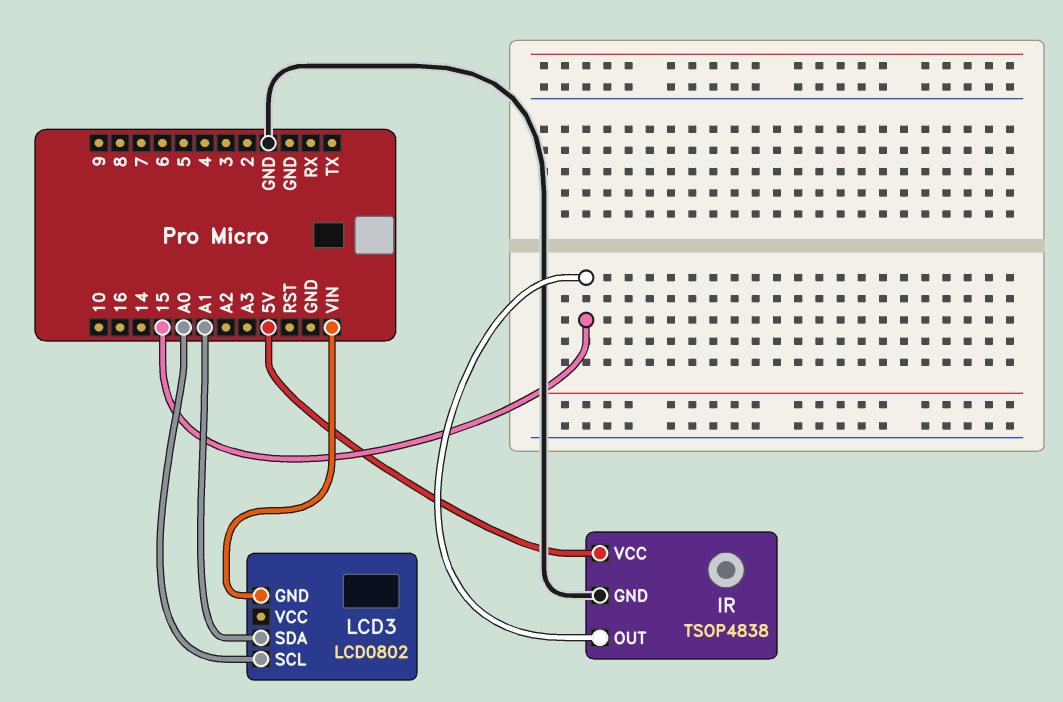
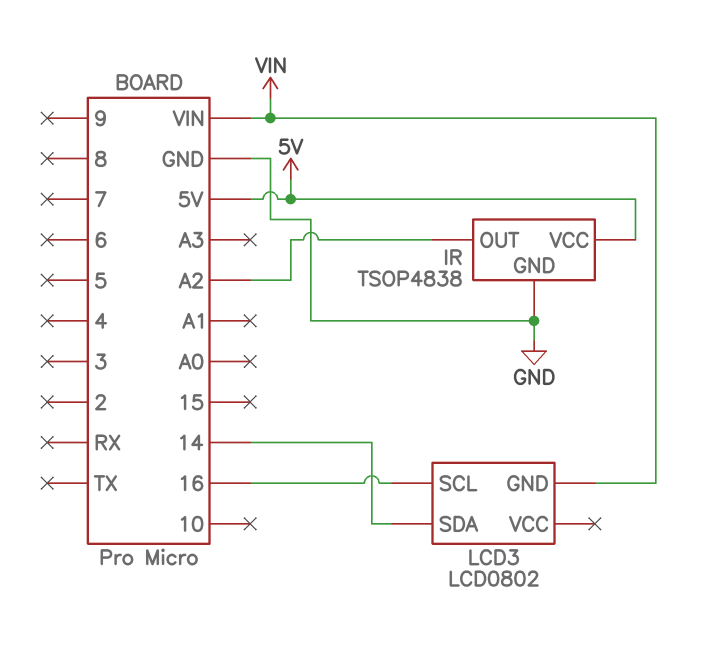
IR pin OUT: 15 -> A2
LCD3 pin SCL: A0 -> 16
LCD3 pin SDA: A1 -> 14

